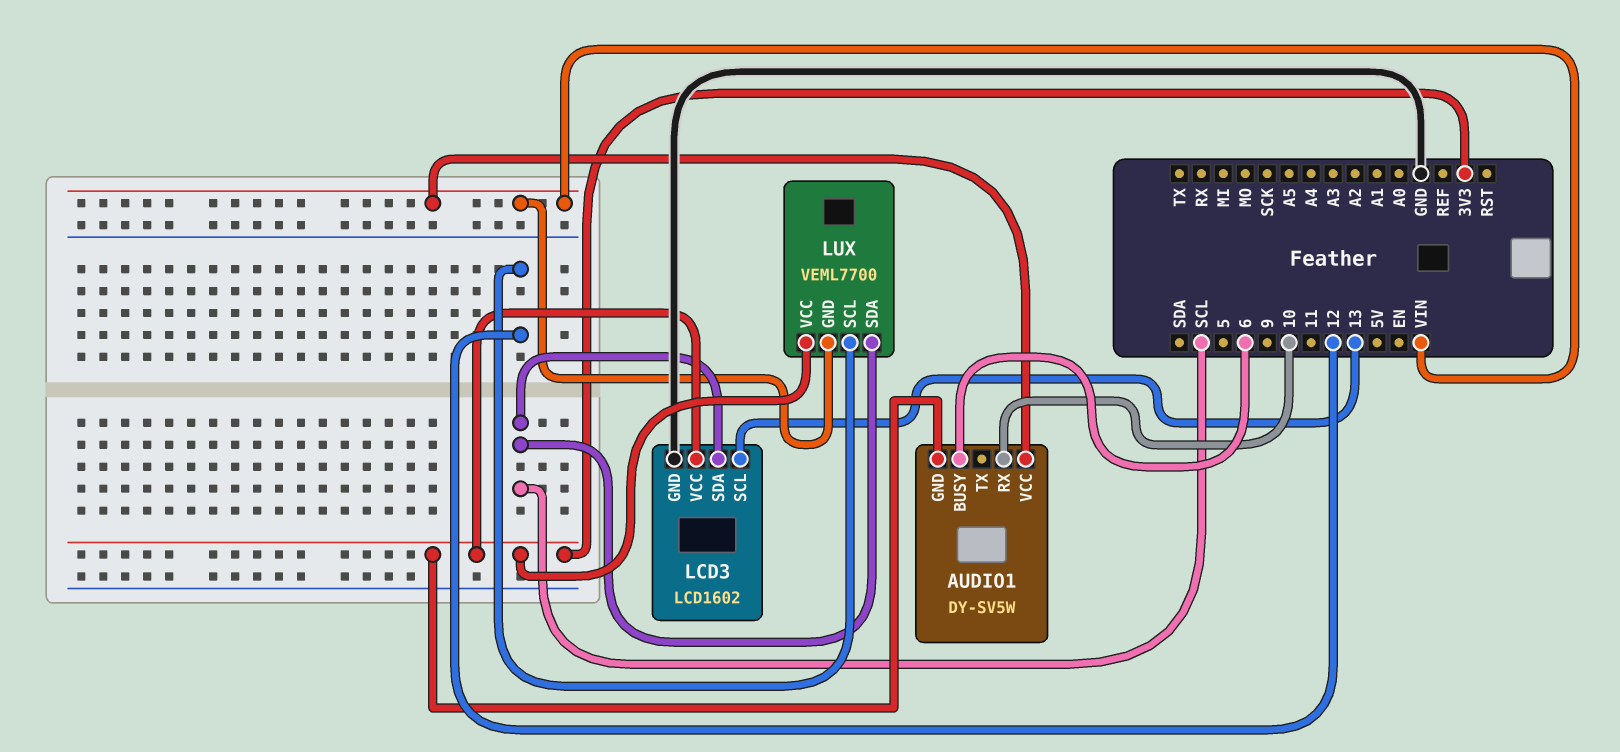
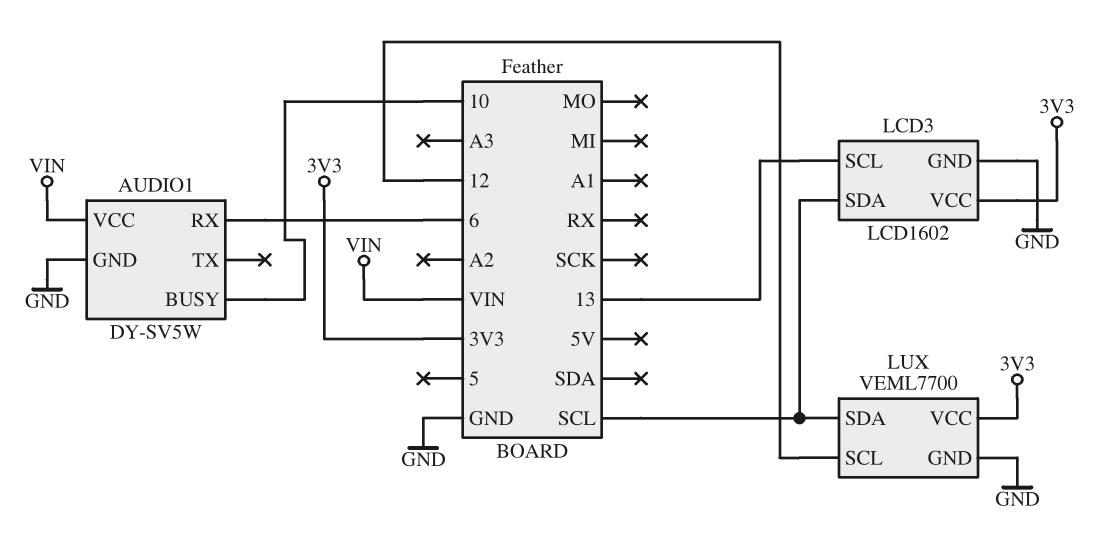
AUDIO1 pin BUSY: 6 -> 10
AUDIO1 pin GND: 3V3 -> GND
AUDIO1 pin RX: 10 -> 6
LUX pin GND: VIN -> GND

